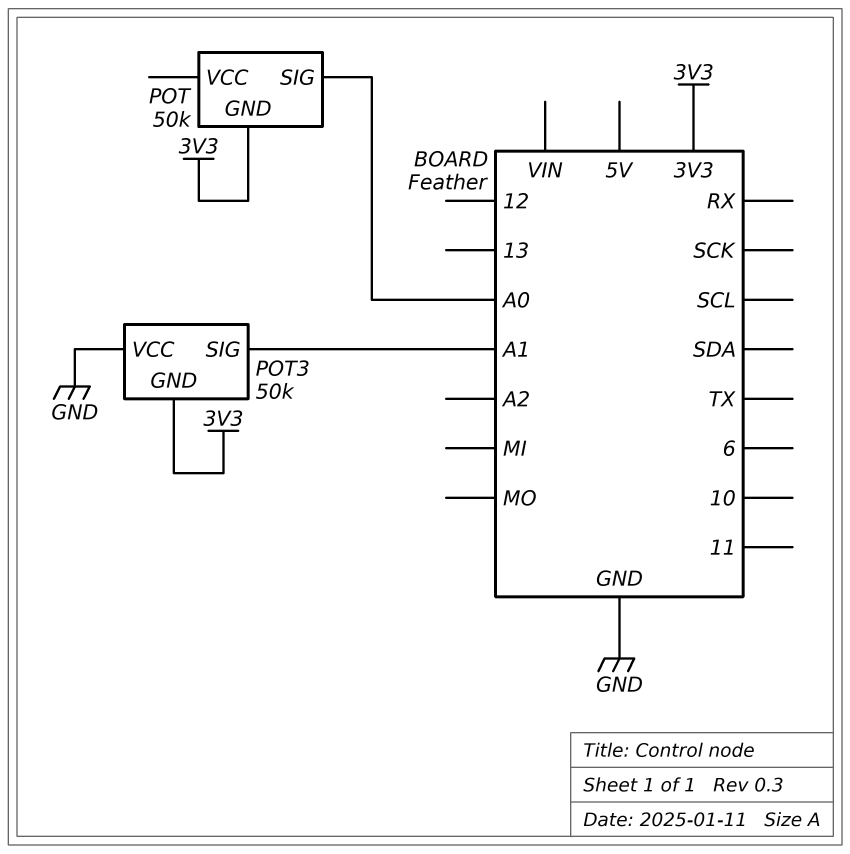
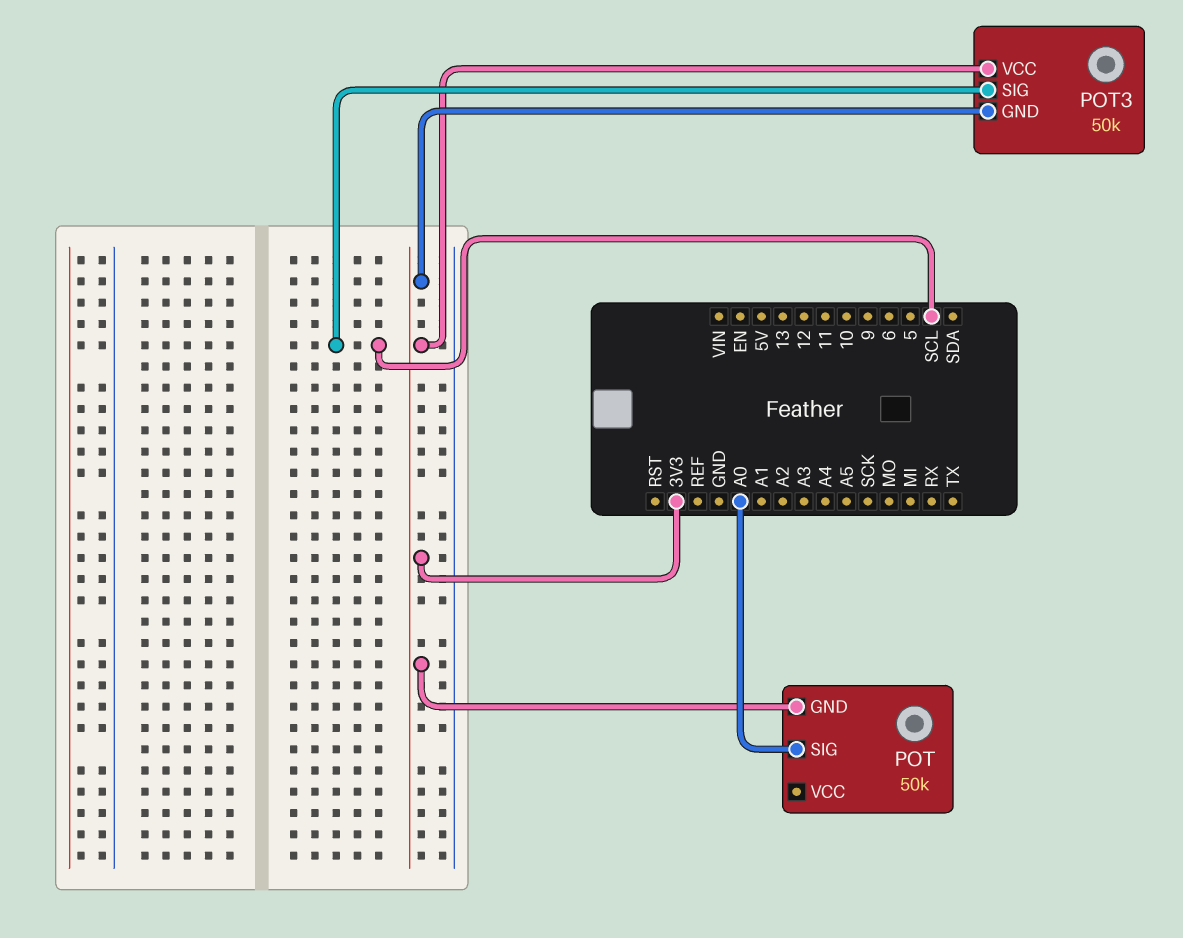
POT3 pin SIG: A1 -> SCL
POT3 pin VCC: GND -> 3V3

